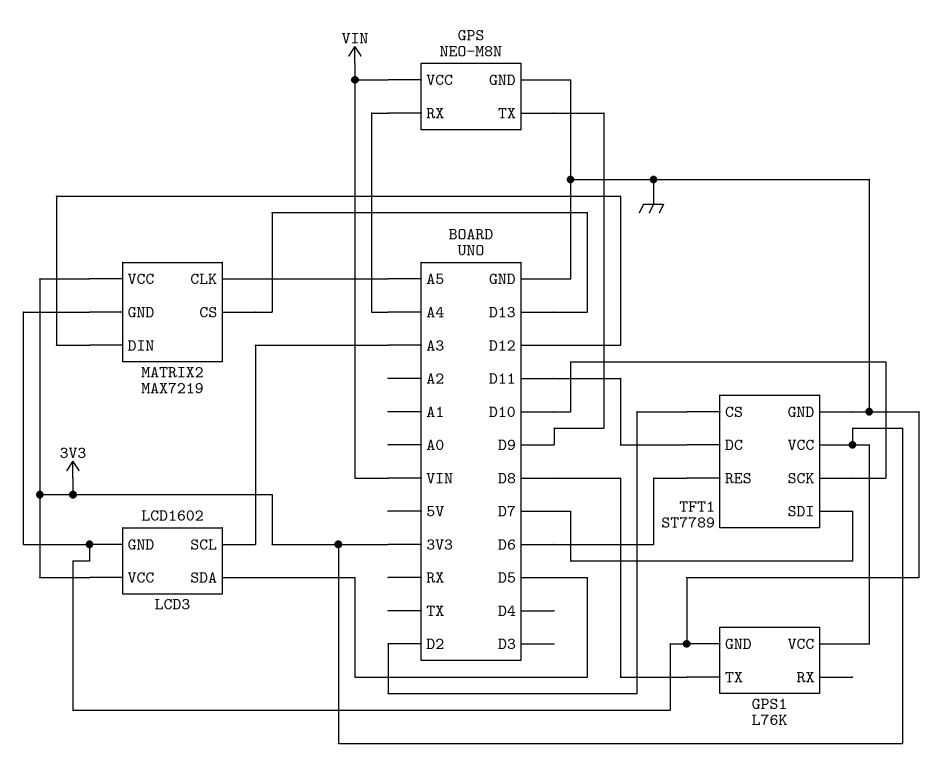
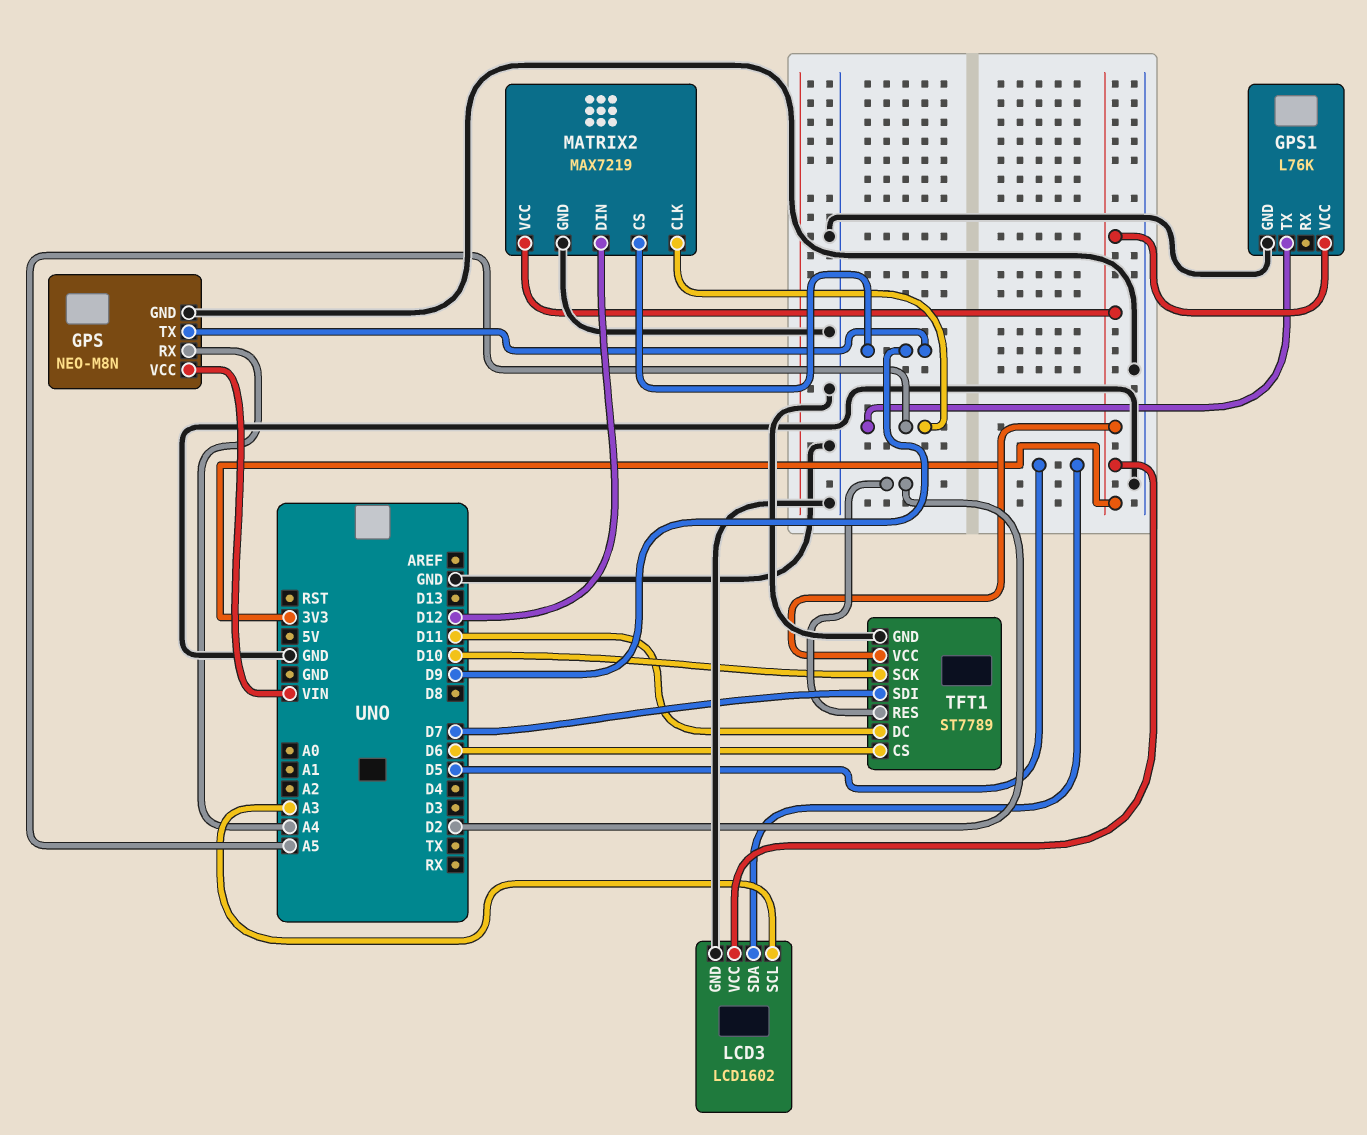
GPS1 pin TX: D8 -> A5
MATRIX2 pin CS: D13 -> D9
TFT1 pin CS: D2 -> D6
TFT1 pin RES: D6 -> D2

